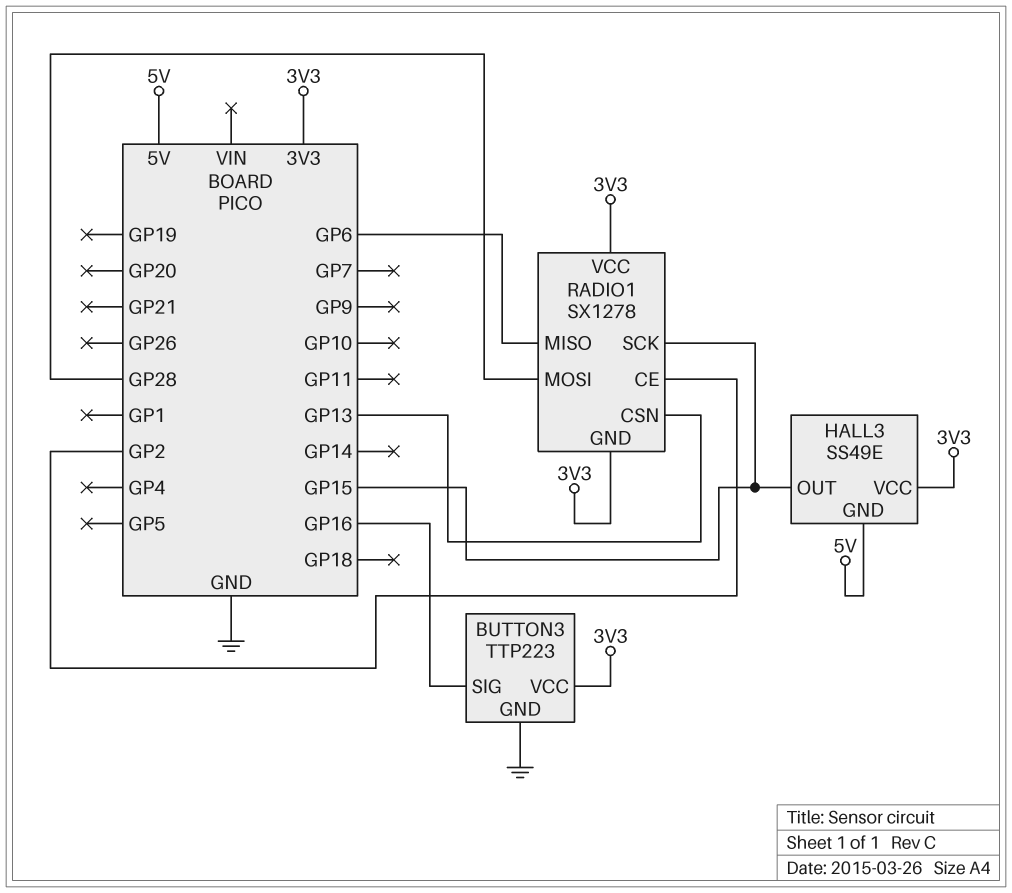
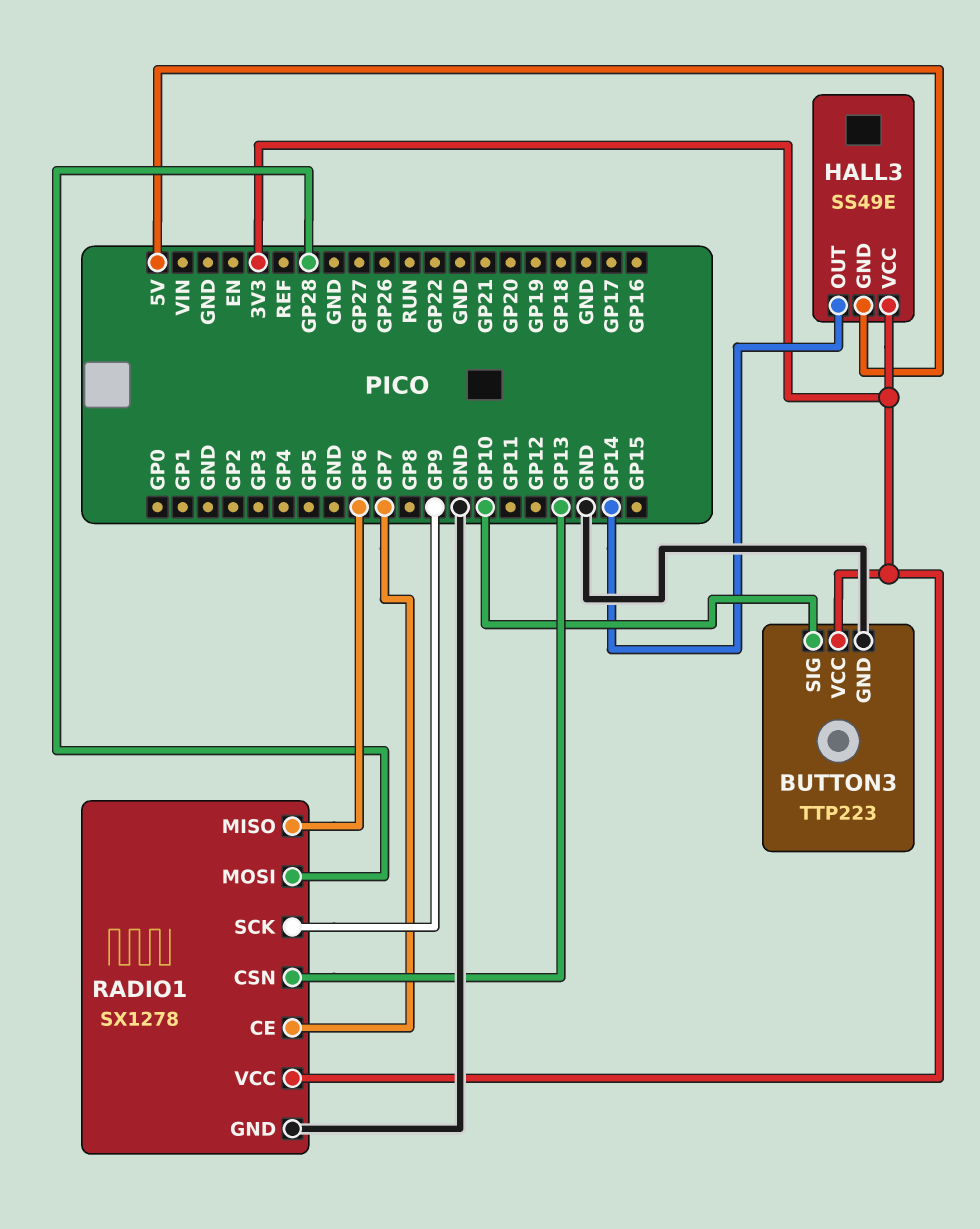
BUTTON3 pin SIG: GP16 -> GP10
HALL3 pin OUT: GP15 -> GP14
RADIO1 pin CE: GP2 -> GP7
RADIO1 pin GND: 3V3 -> GND
RADIO1 pin SCK: GP15 -> GP9

